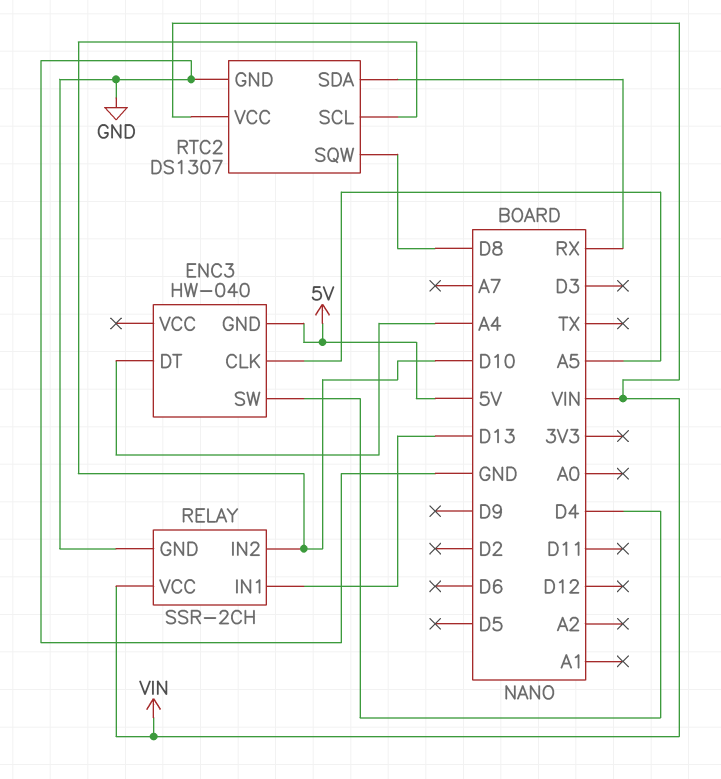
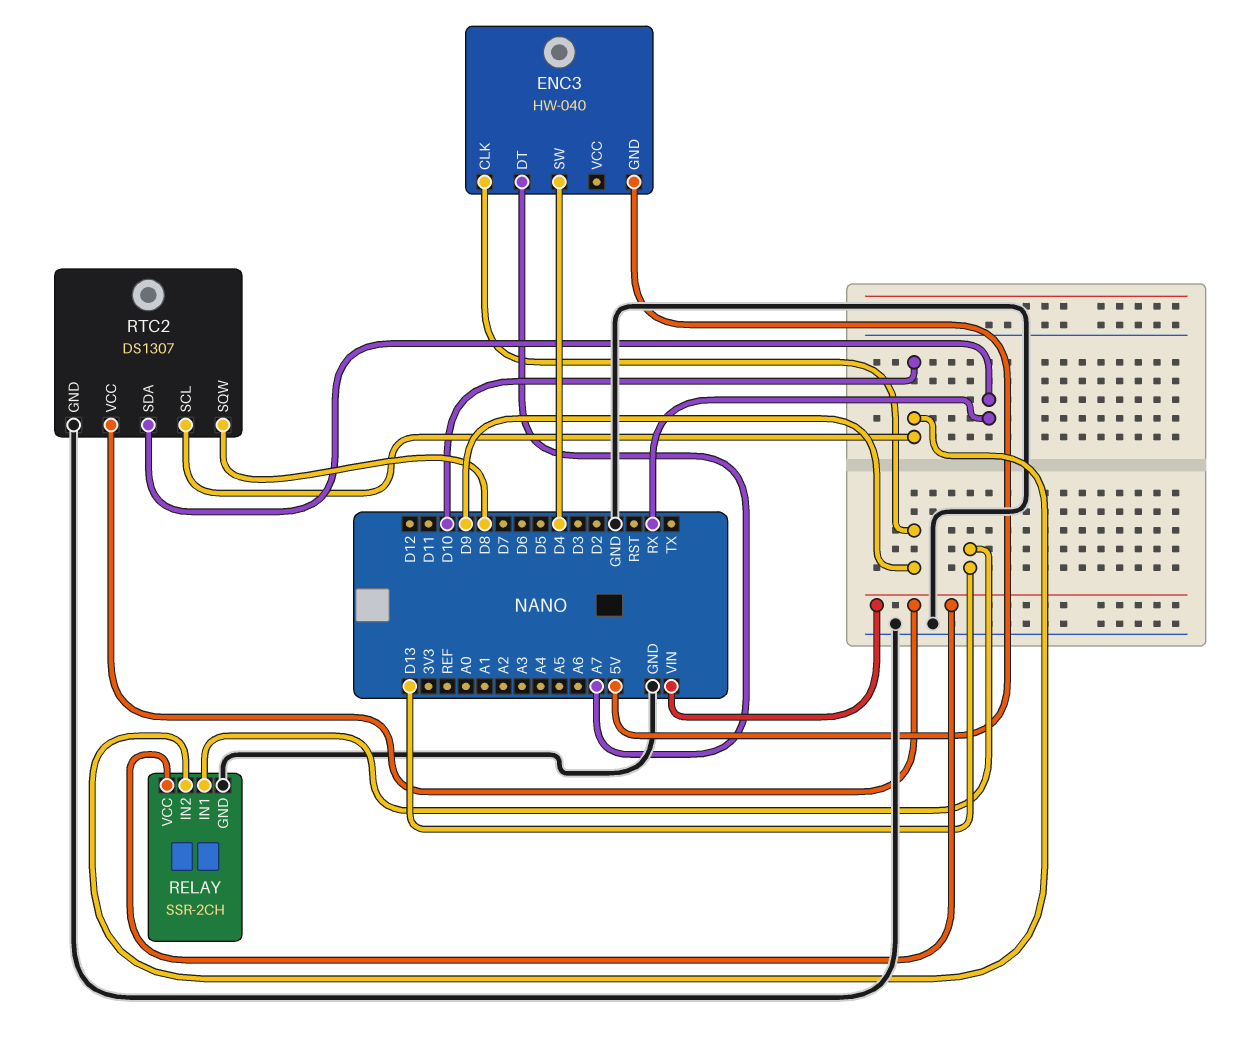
ENC3 pin CLK: A5 -> D9
ENC3 pin DT: A4 -> A7

